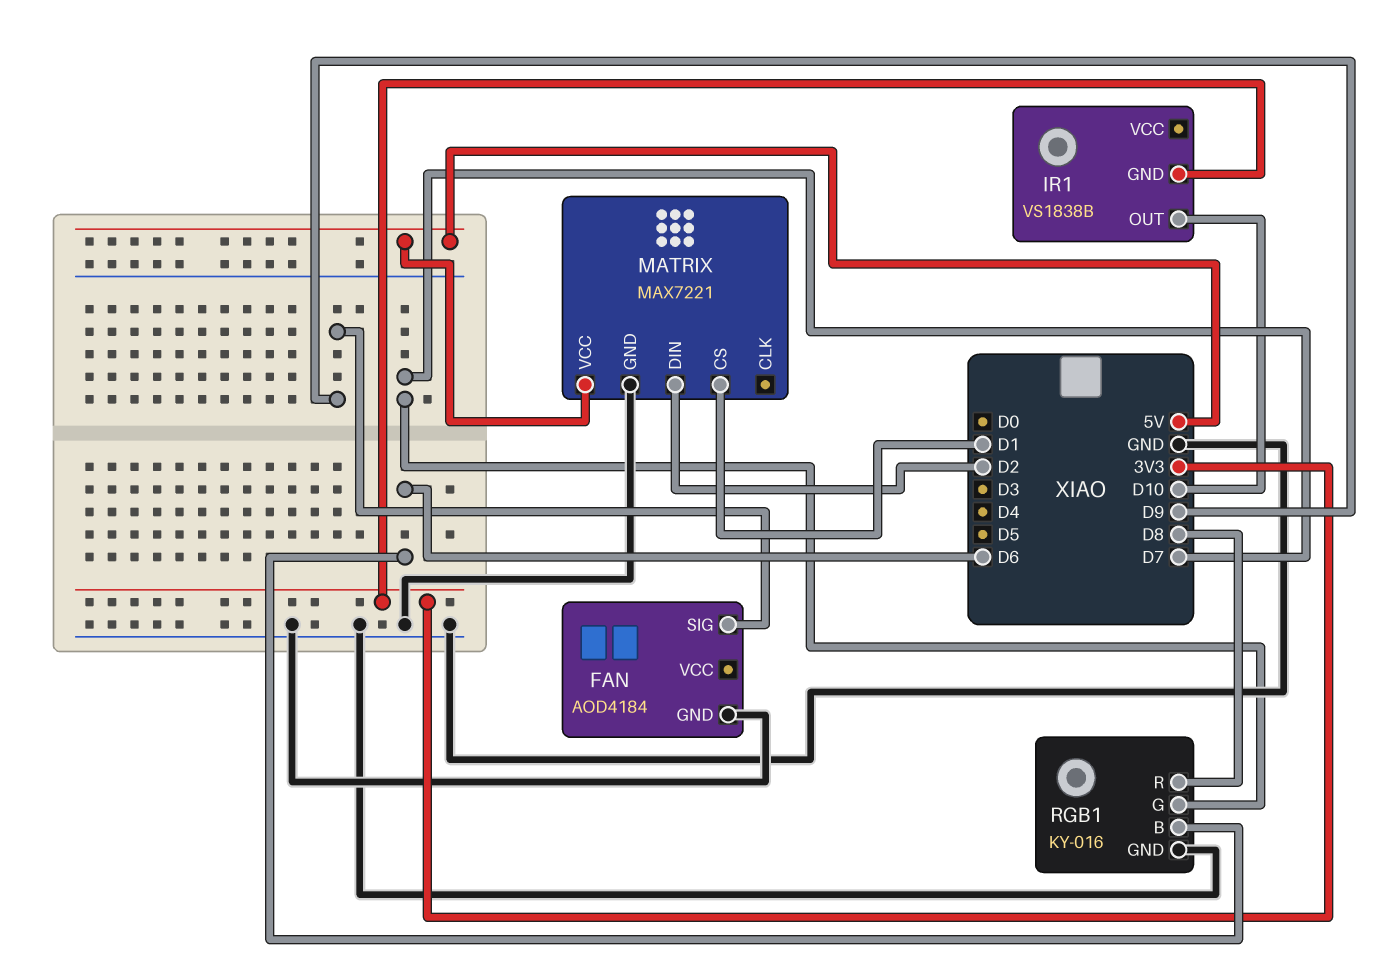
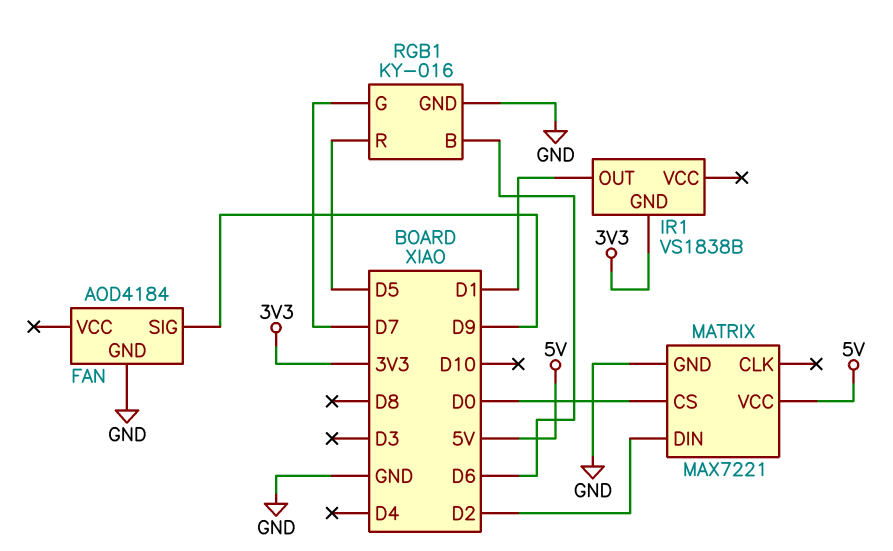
IR1 pin OUT: D10 -> D1
MATRIX pin CS: D1 -> D0
RGB1 pin R: D8 -> D5

